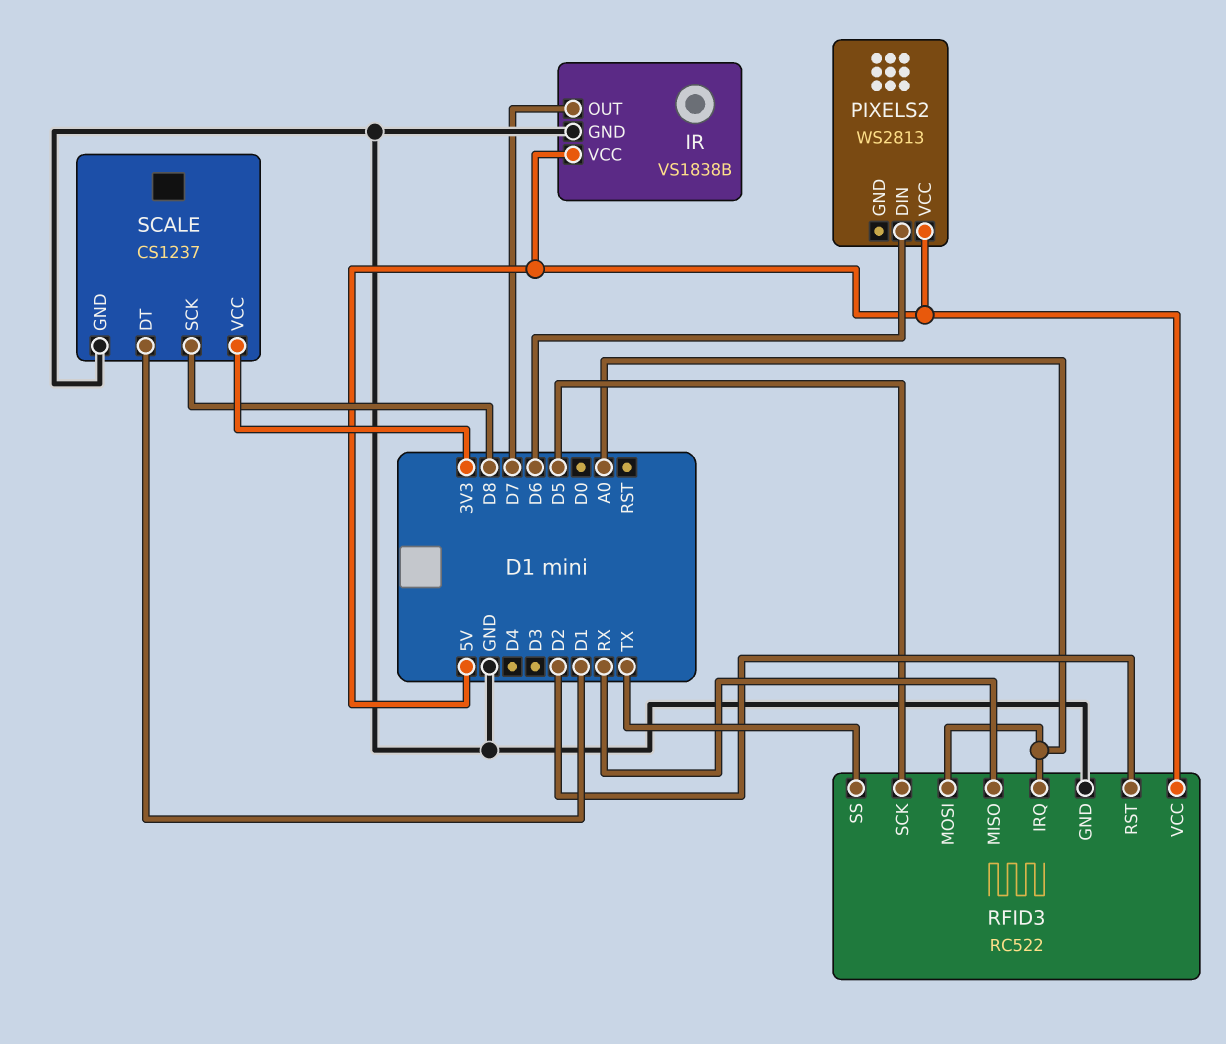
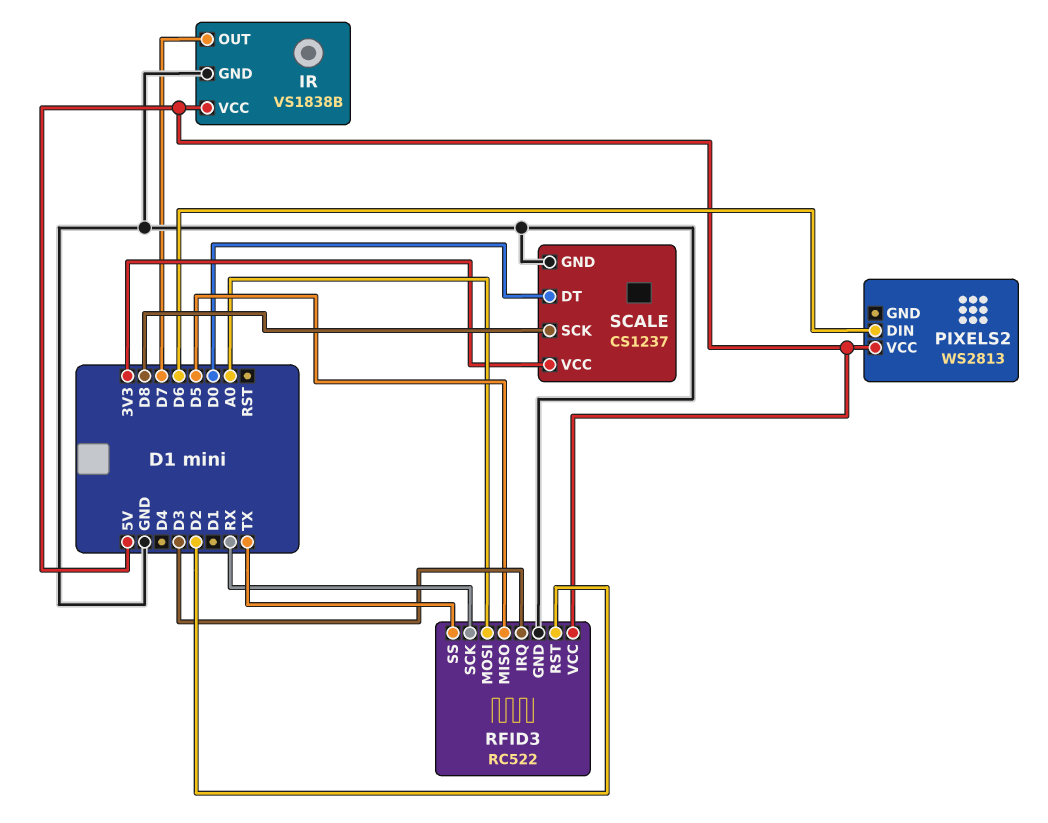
RFID3 pin IRQ: A0 -> D3
RFID3 pin MISO: RX -> D5
RFID3 pin SCK: D5 -> RX
SCALE pin DT: D1 -> D0

